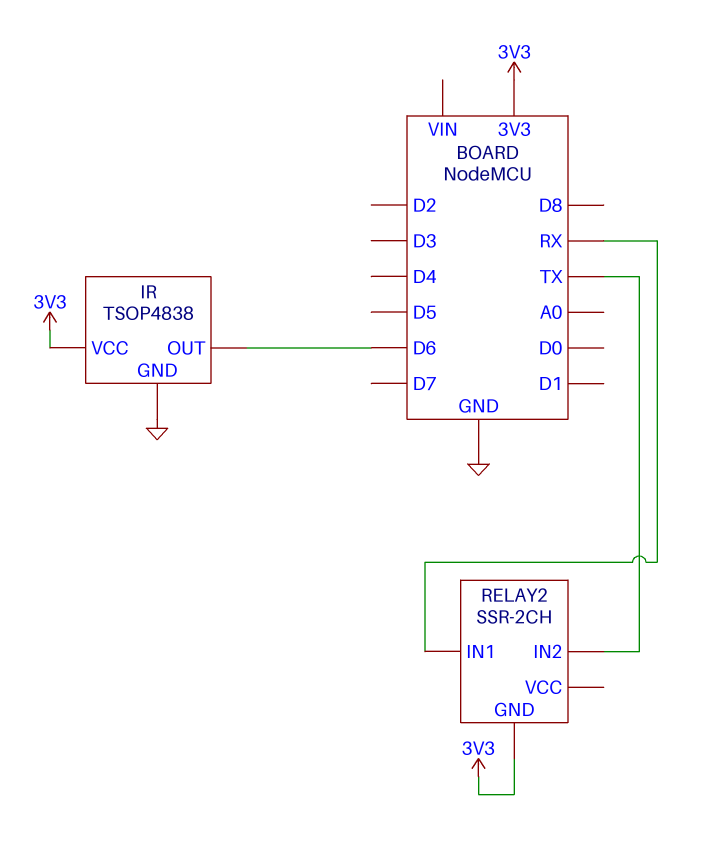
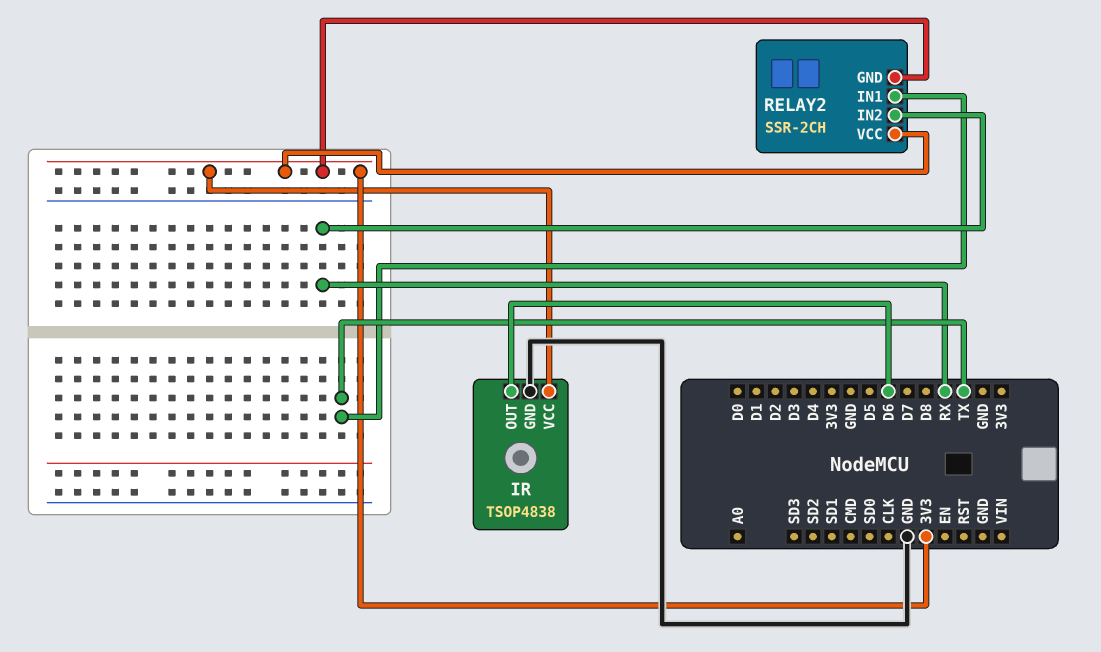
RELAY2 pin IN1: RX -> TX
RELAY2 pin IN2: TX -> RX
RELAY2 pin VCC: none -> 3V3

